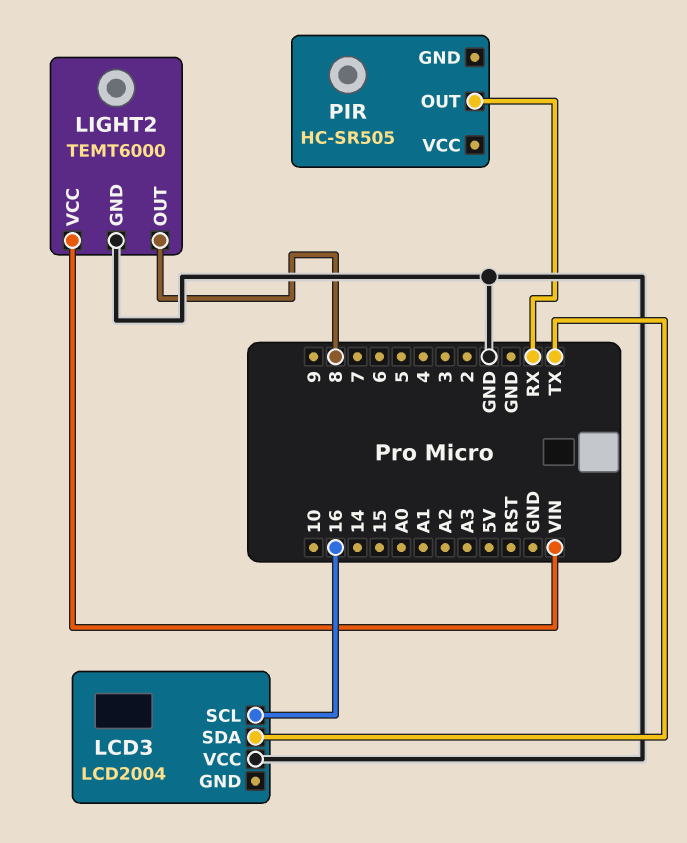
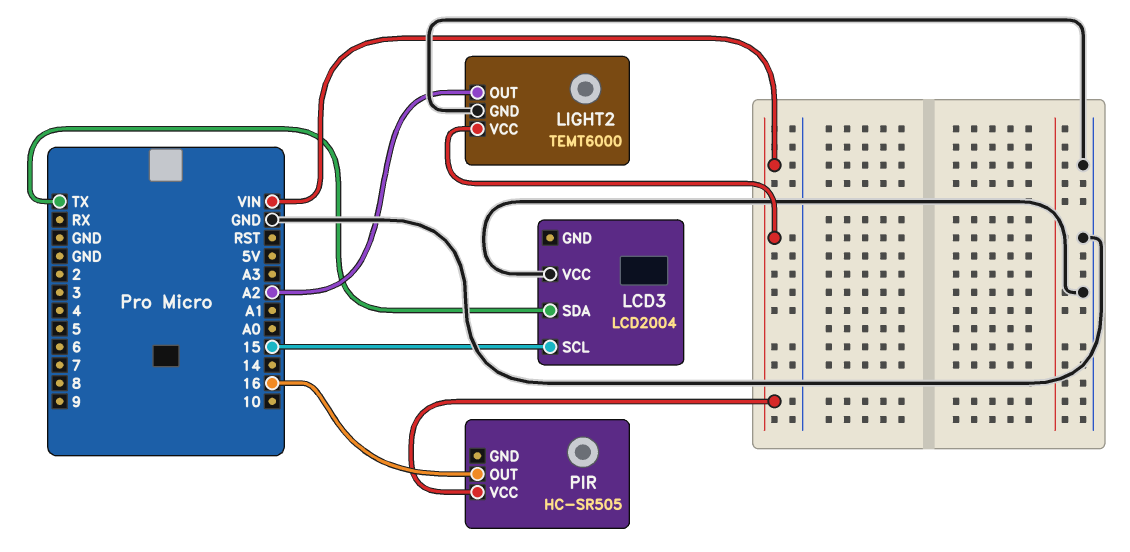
LCD3 pin SCL: 16 -> 15
LIGHT2 pin OUT: 8 -> A2
PIR pin OUT: RX -> 16
PIR pin VCC: none -> VIN

